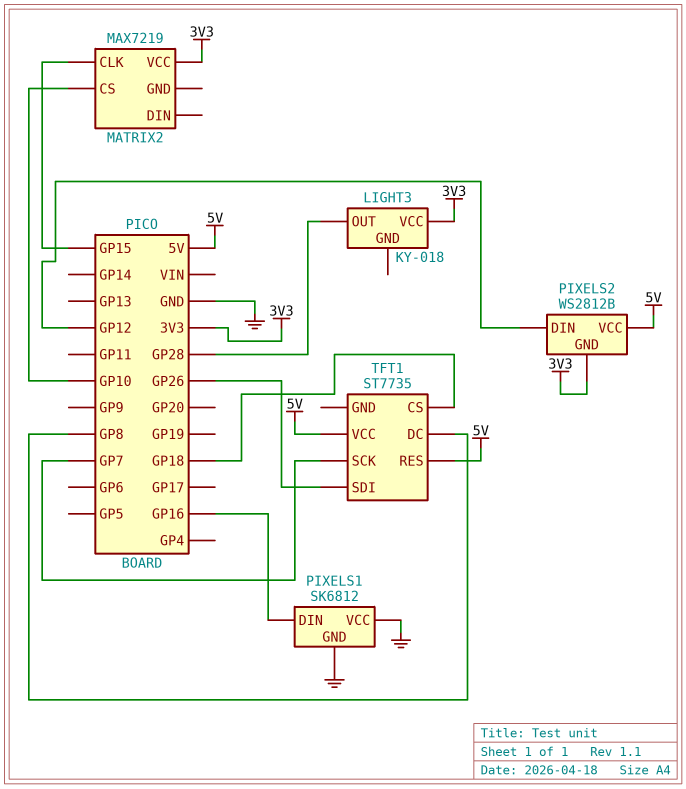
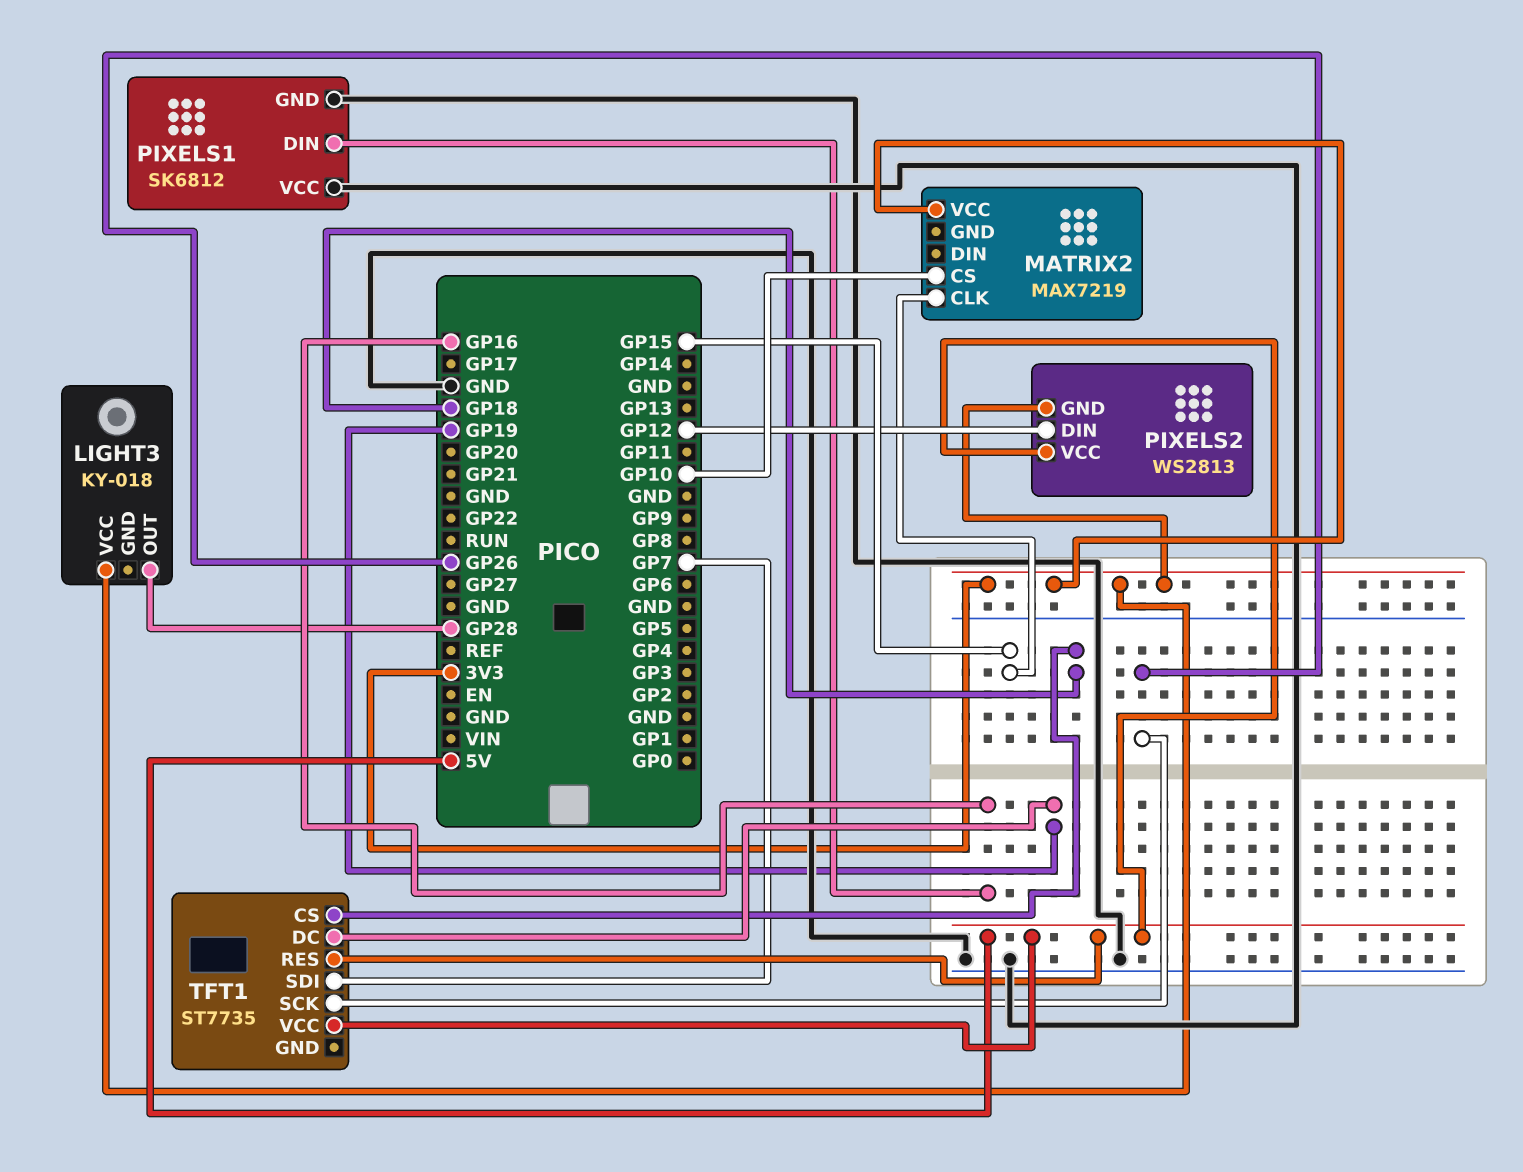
PIXELS2: WS2812B -> WS2813
TFT1 pin DC: GP8 -> GP19
TFT1 pin SCK: GP7 -> GP26
TFT1 pin SDI: GP26 -> GP7

